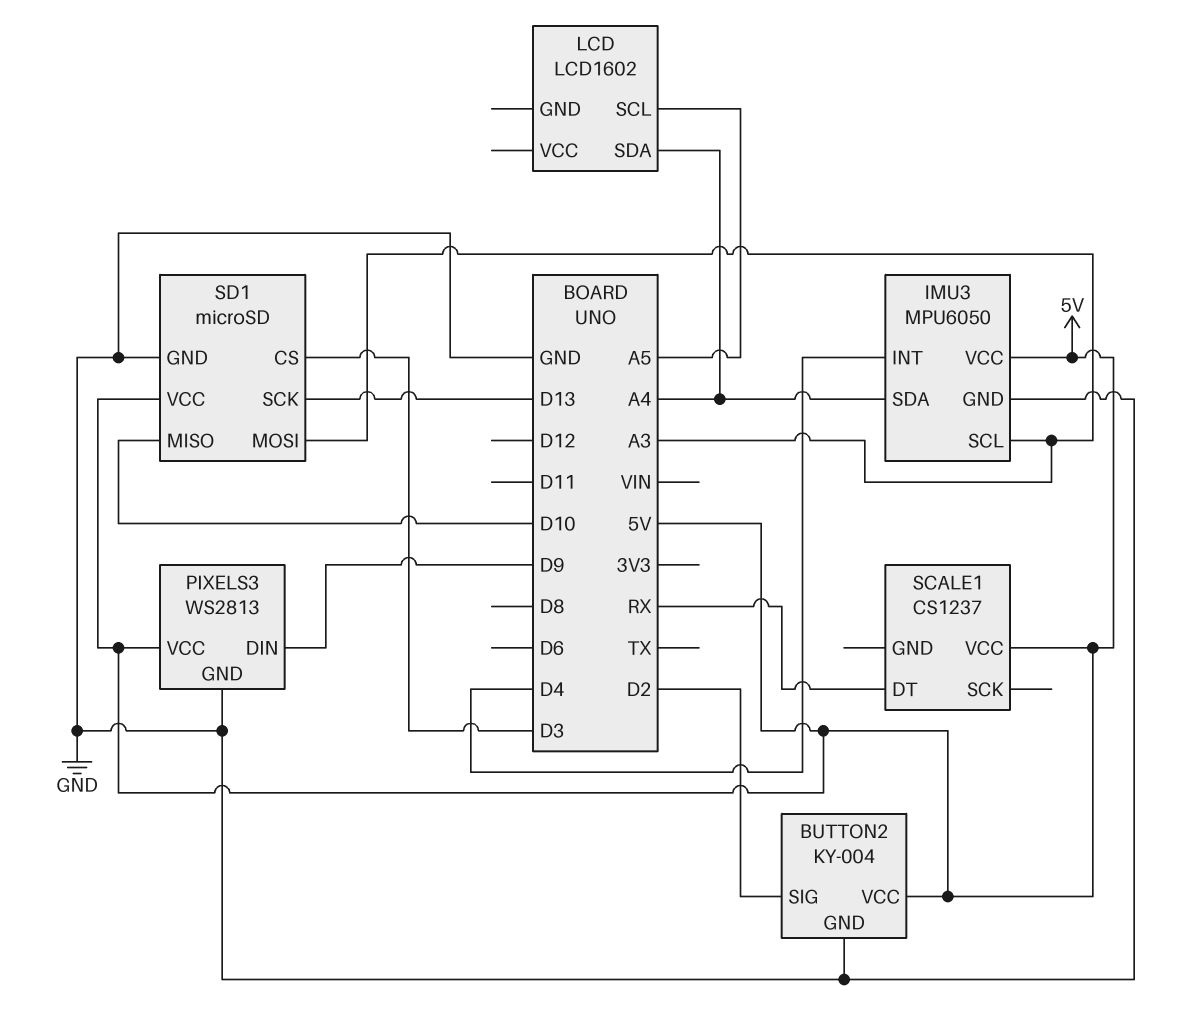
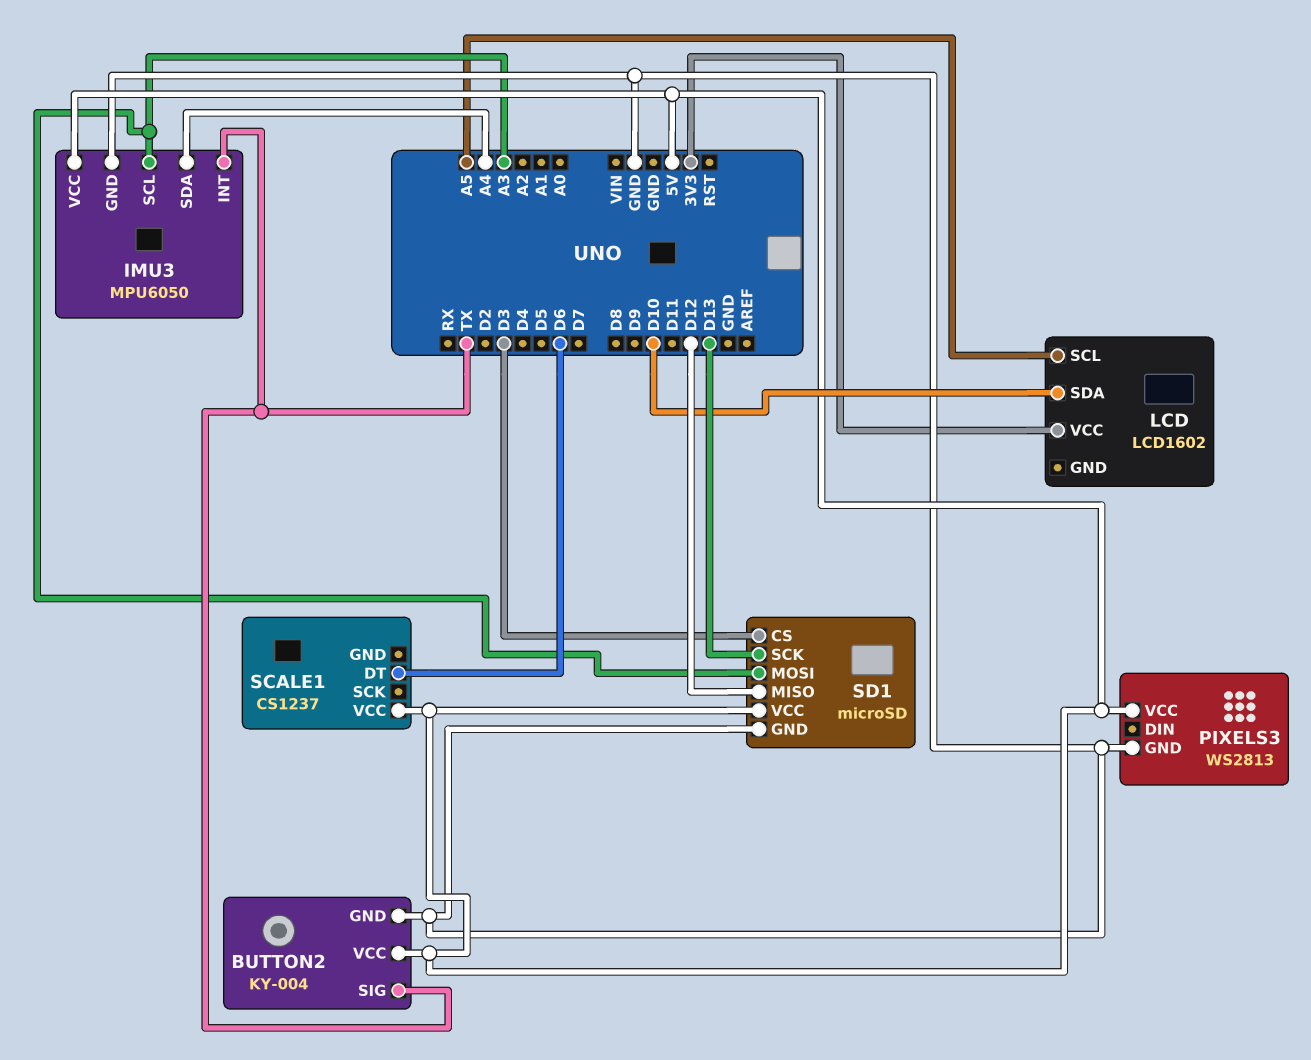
BUTTON2 pin SIG: D2 -> TX
IMU3 pin INT: D4 -> TX
LCD pin SDA: A4 -> D10
LCD pin VCC: none -> 3V3
PIXELS3 pin DIN: D9 -> none
SCALE1 pin DT: RX -> D6
SD1 pin MISO: D10 -> D12

